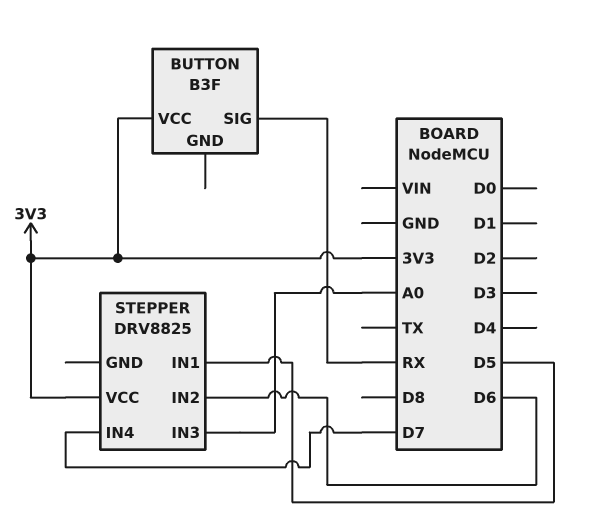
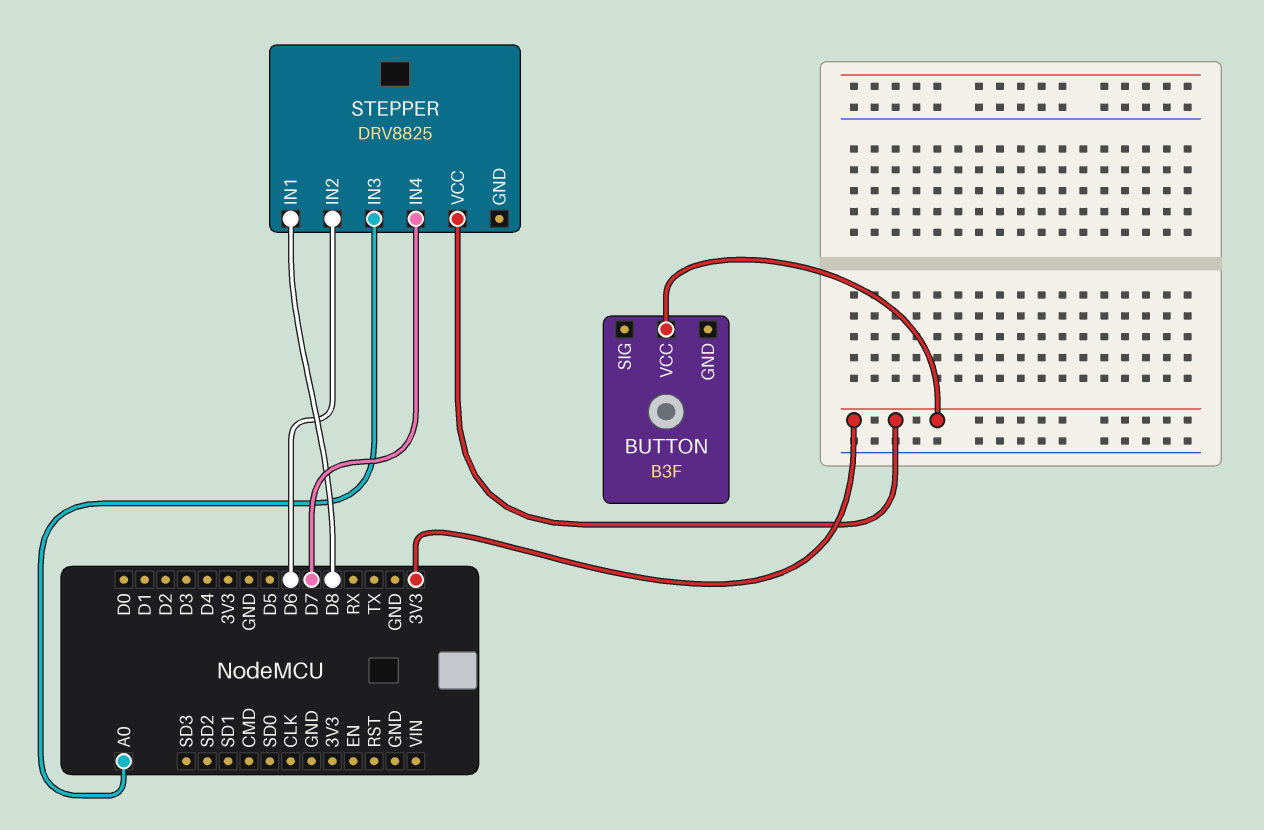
BUTTON pin SIG: RX -> none
STEPPER pin IN1: D5 -> D8

